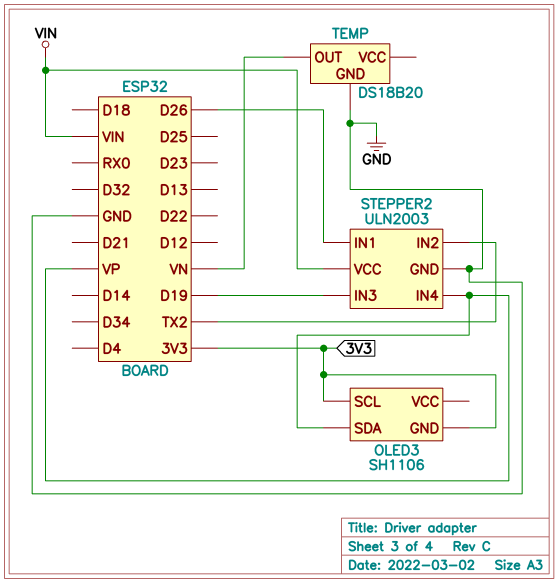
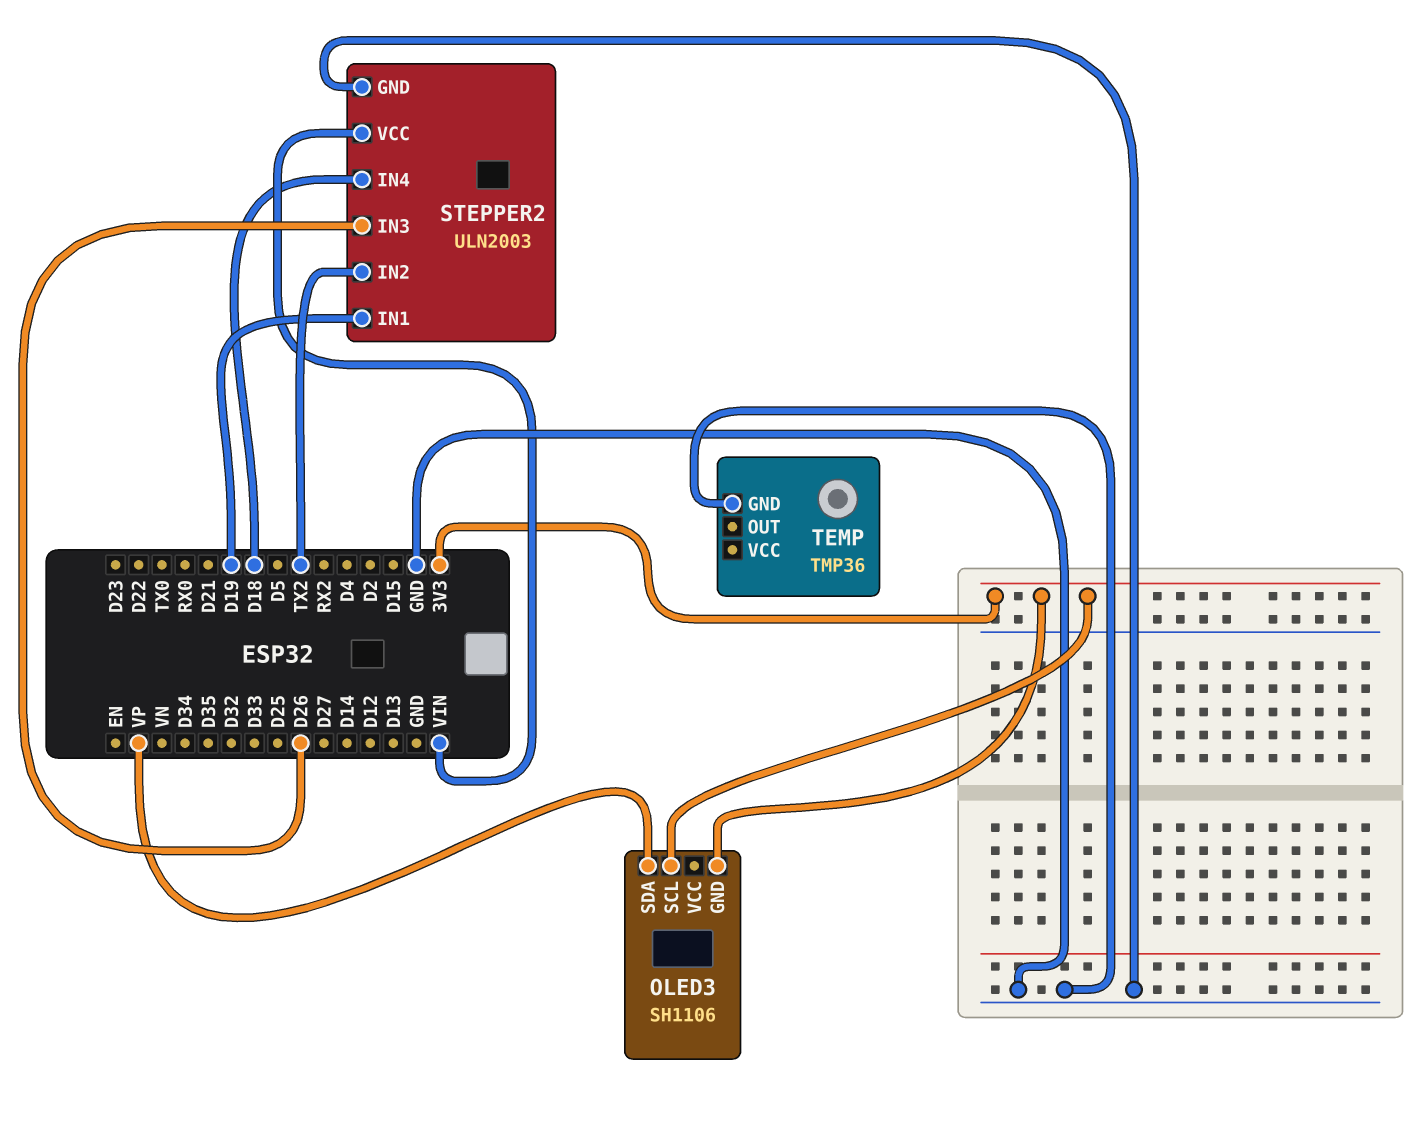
STEPPER2 pin IN1: D26 -> D19
STEPPER2 pin IN3: D19 -> D26
STEPPER2 pin IN4: VP -> D18
TEMP: DS18B20 -> TMP36
TEMP pin OUT: VN -> none

